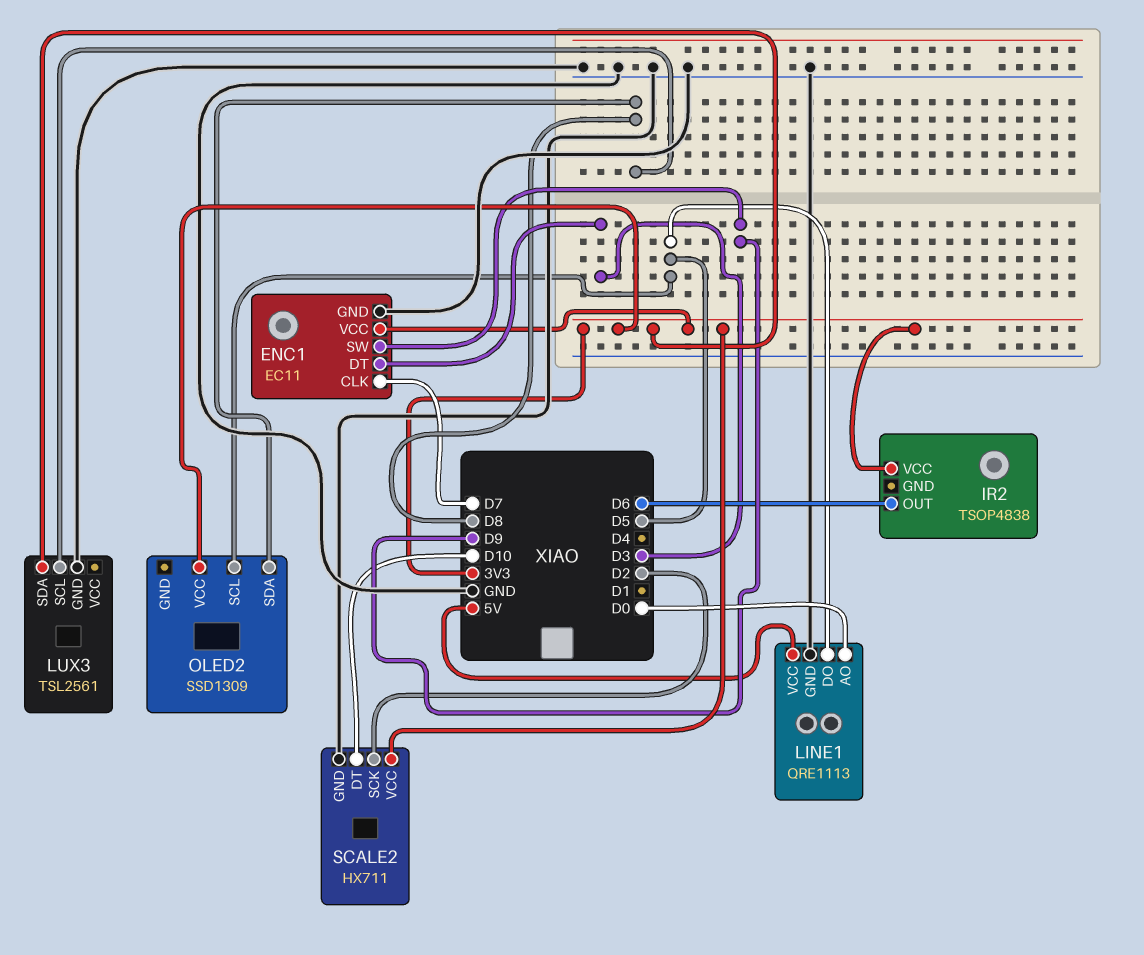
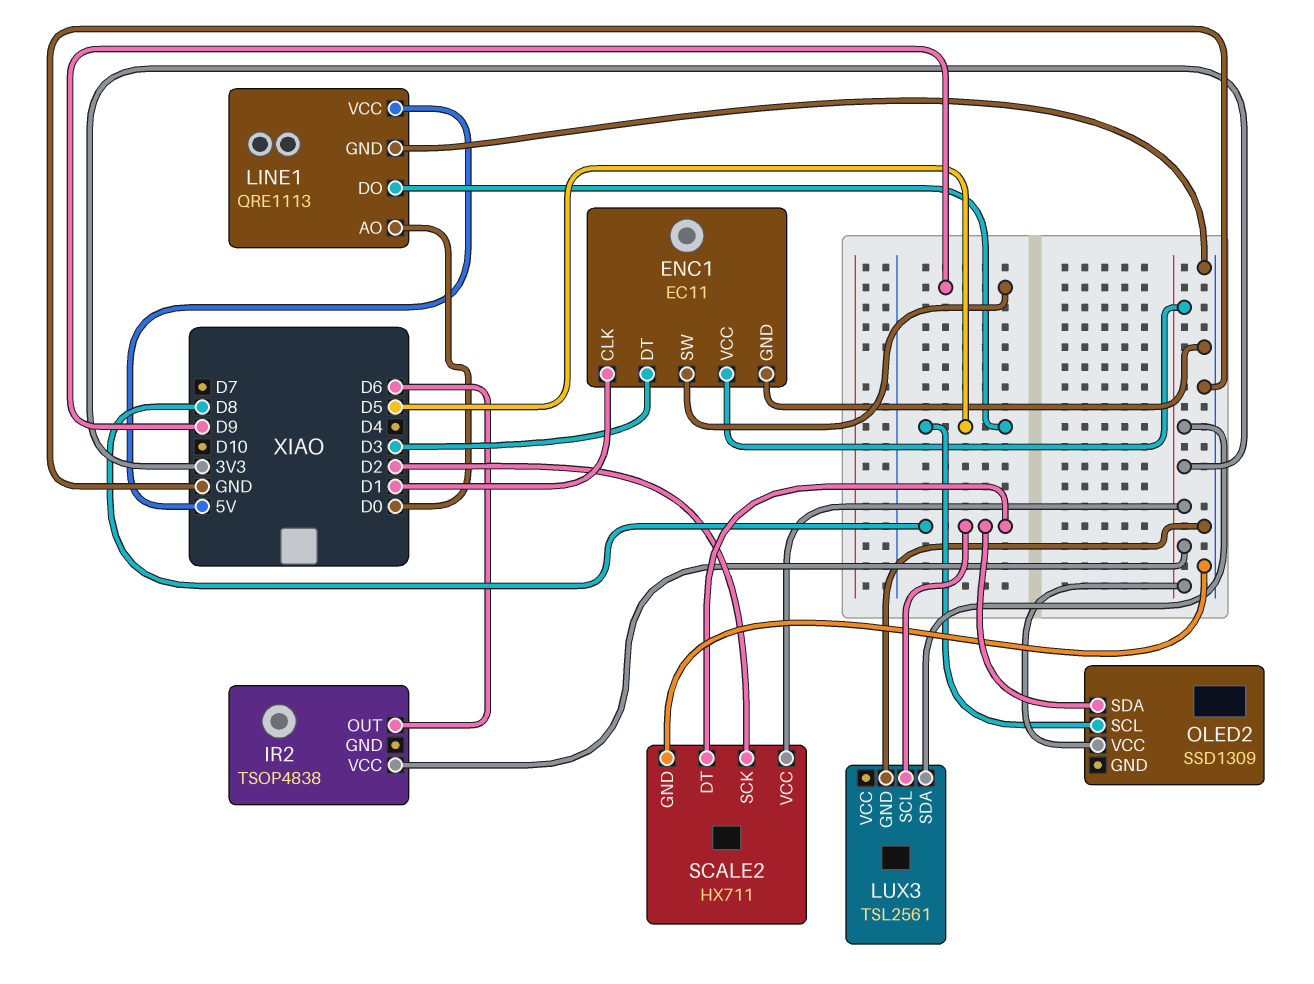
ENC1 pin CLK: D7 -> D1
SCALE2 pin DT: D10 -> D8

